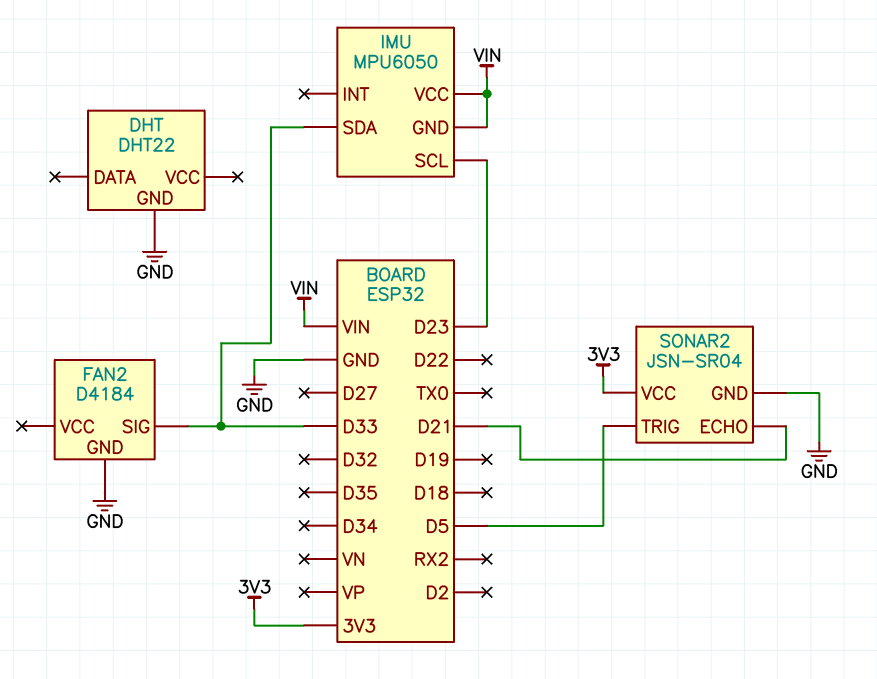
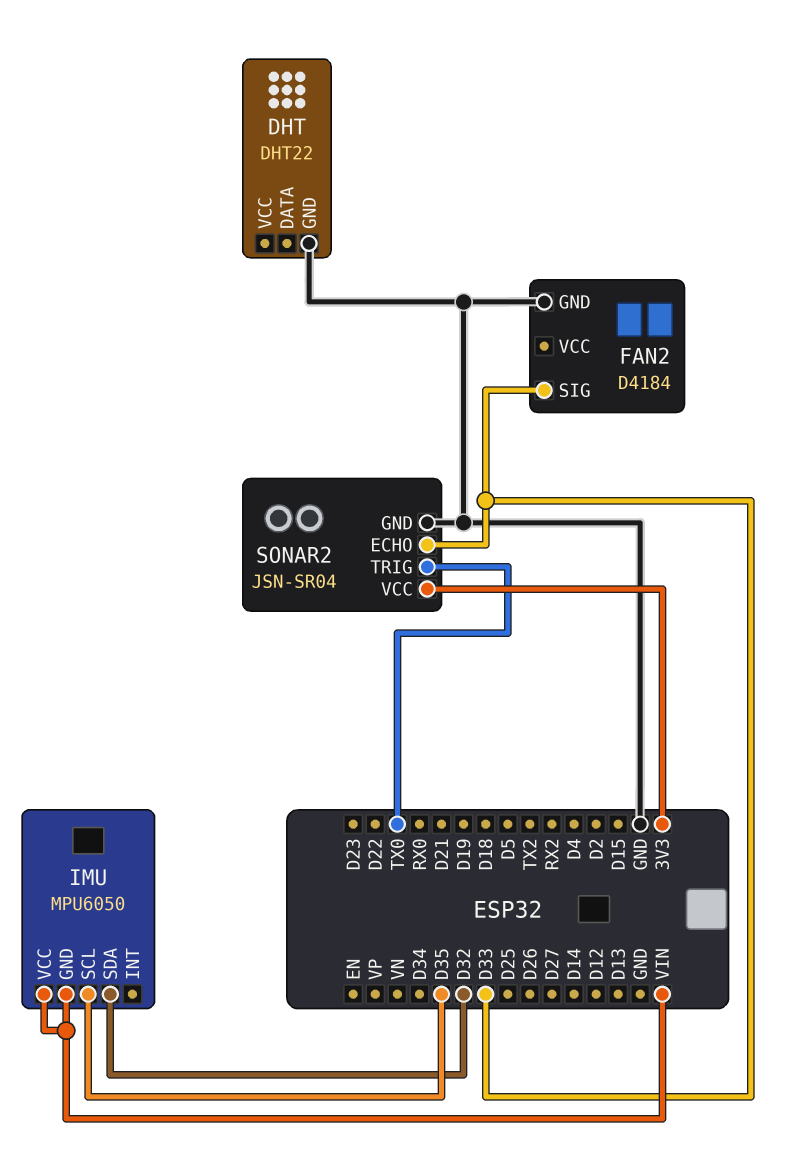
IMU pin SCL: D23 -> D35
IMU pin SDA: D33 -> D32
SONAR2 pin ECHO: D21 -> D33
SONAR2 pin TRIG: D5 -> TX0

